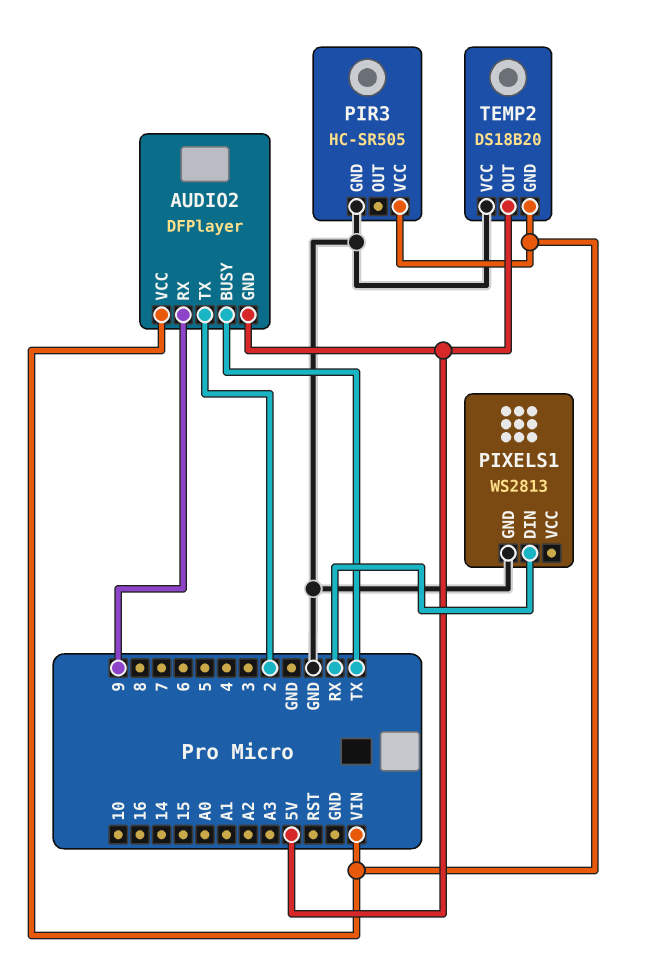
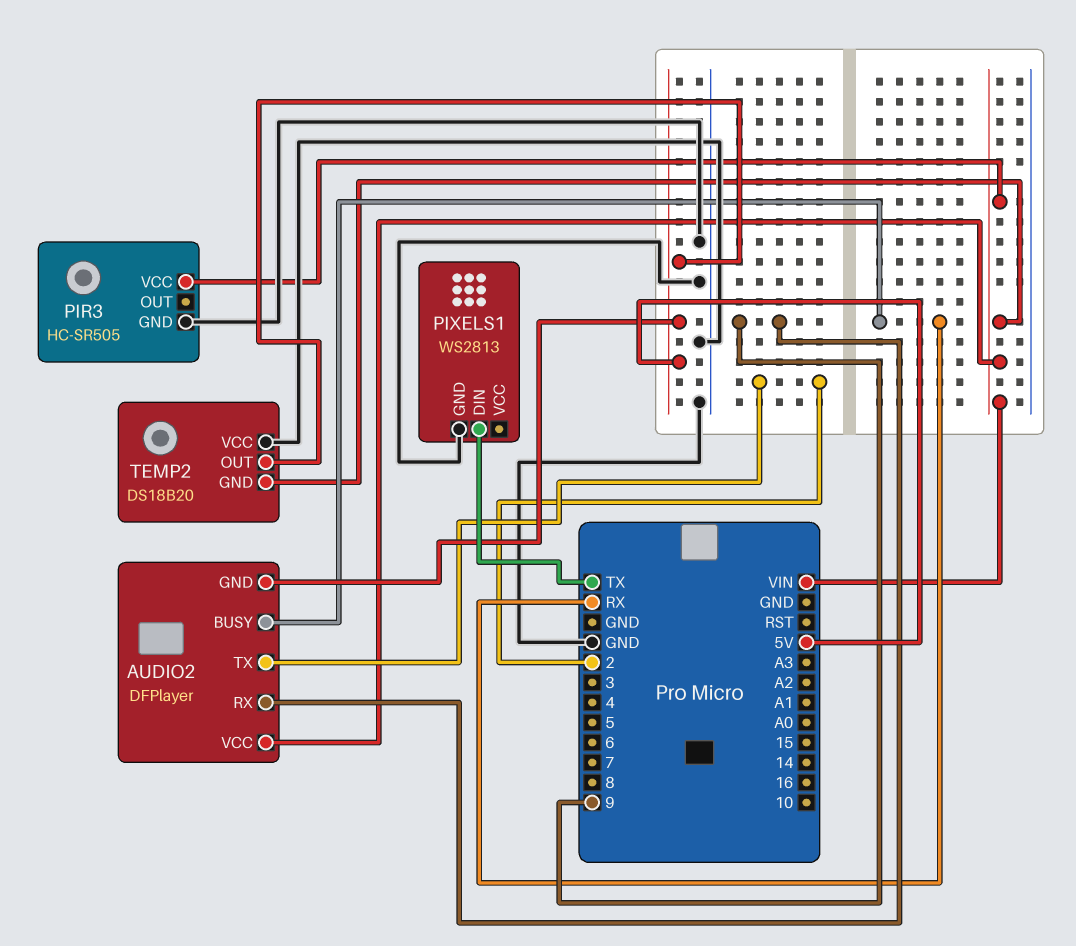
AUDIO2 pin BUSY: TX -> RX
PIXELS1 pin DIN: RX -> TX

